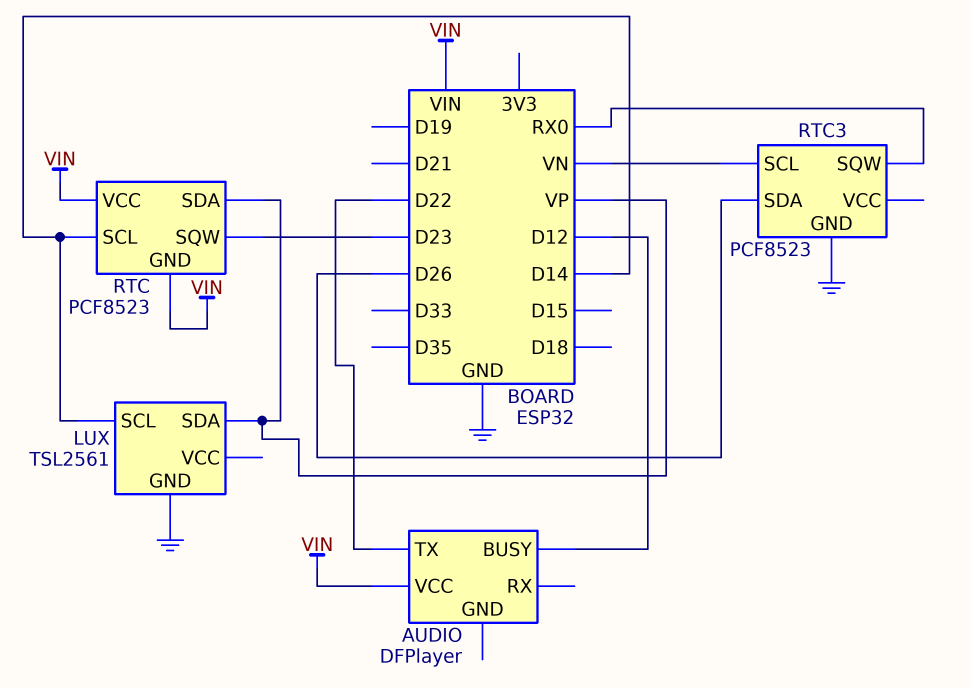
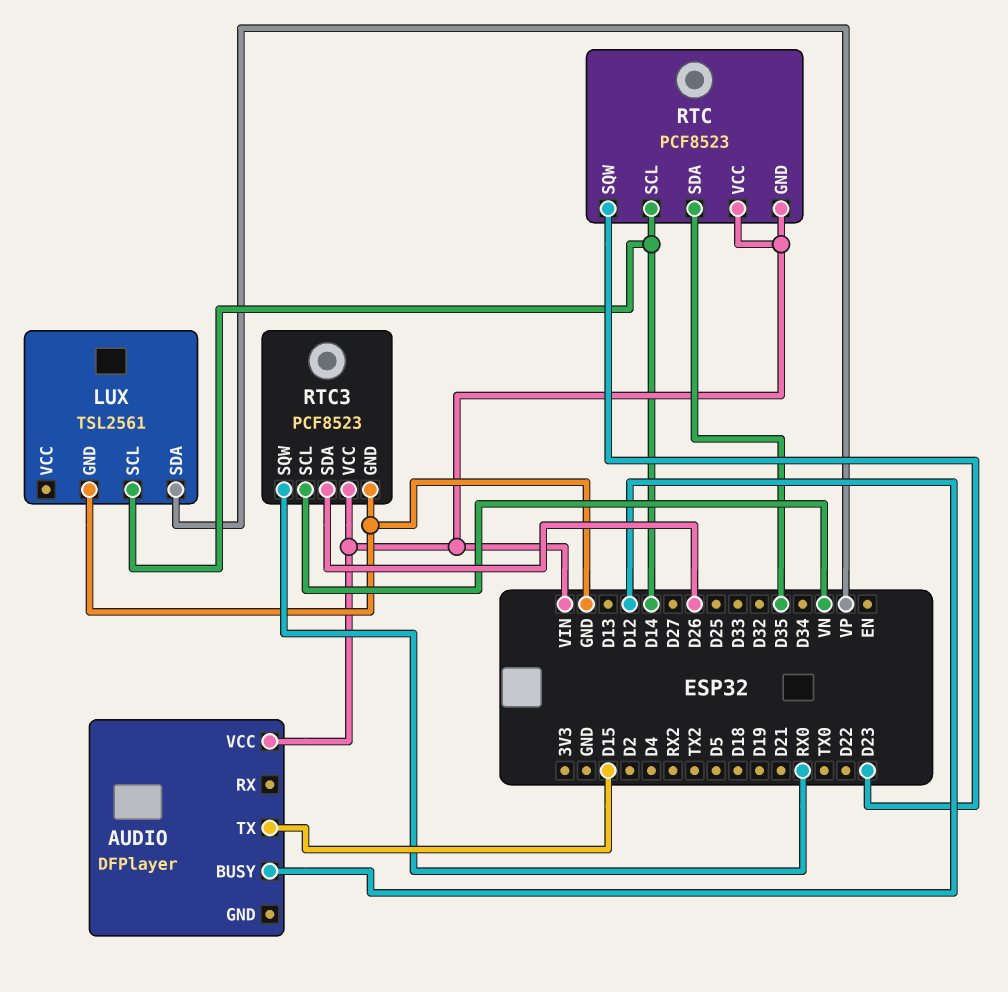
AUDIO pin TX: D22 -> D15
RTC pin SDA: VP -> D35
RTC3 pin VCC: none -> VIN

